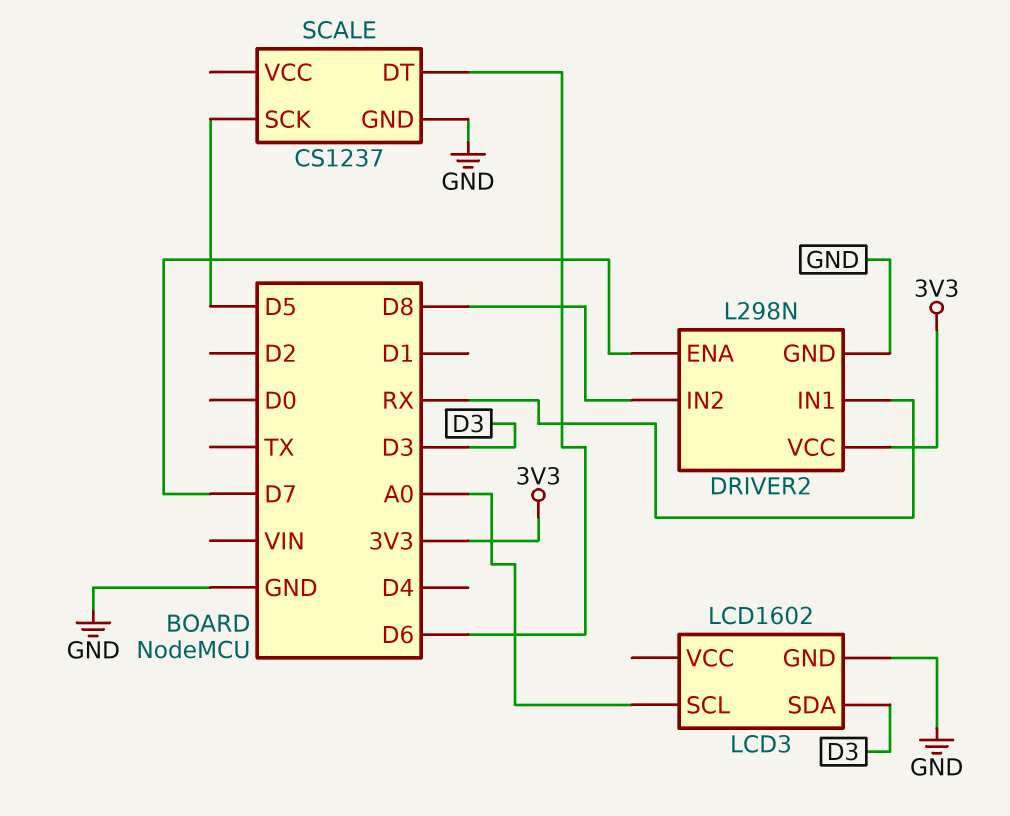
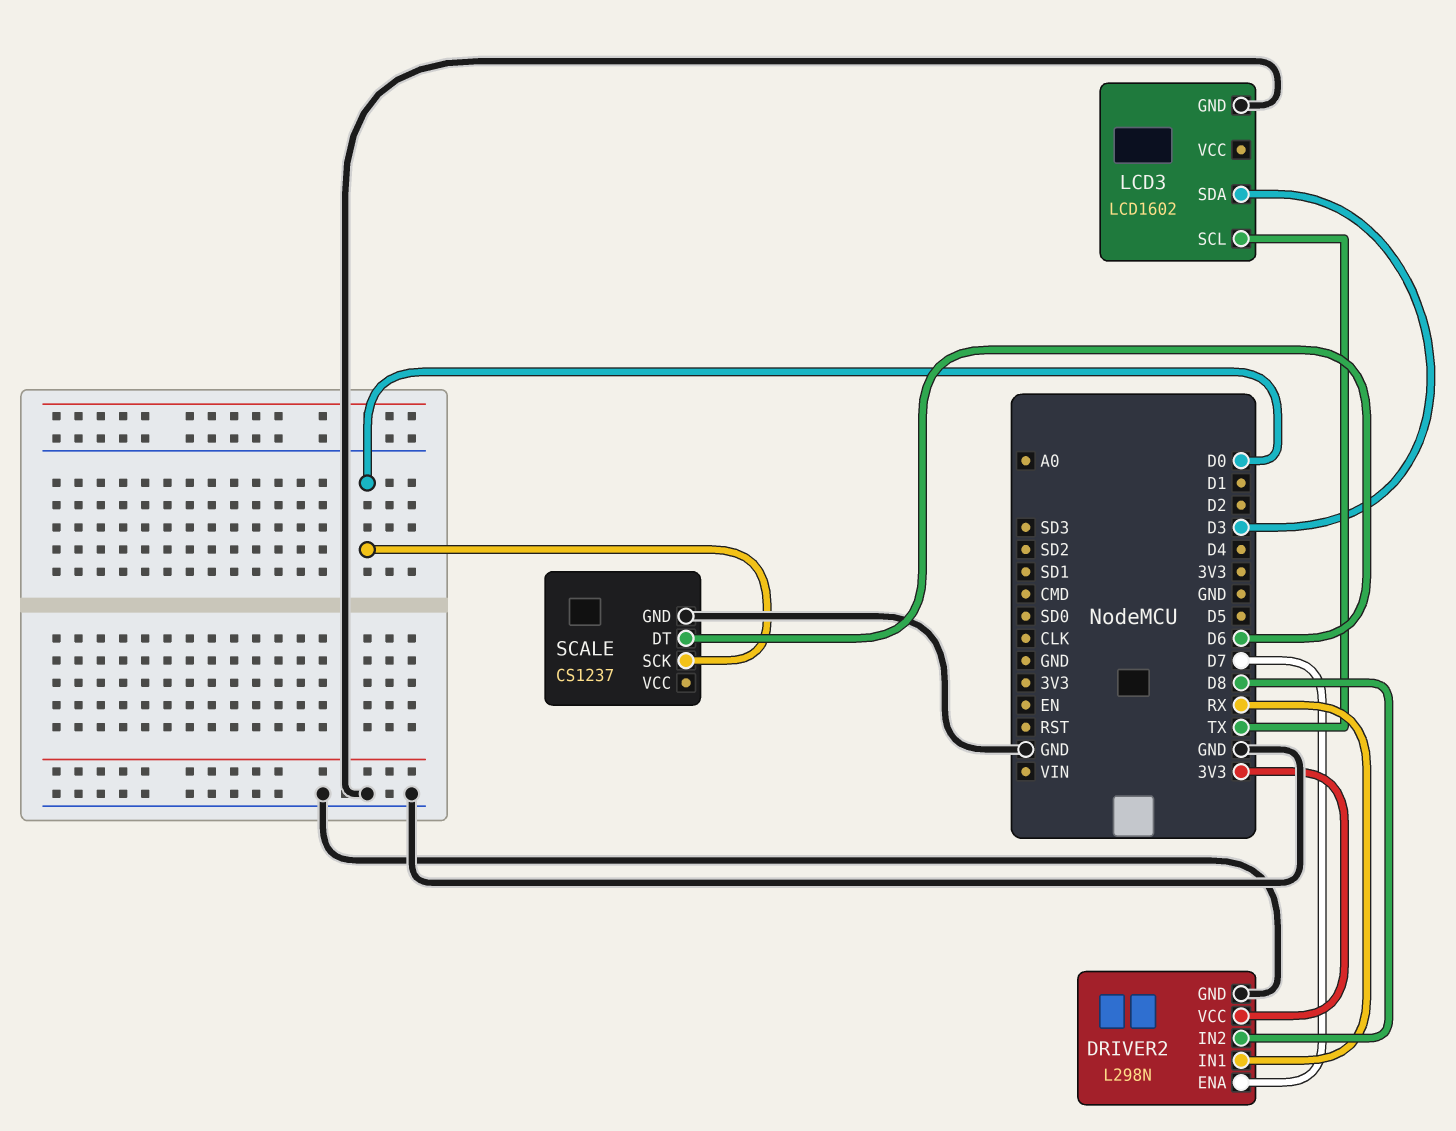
LCD3 pin SCL: A0 -> TX
SCALE pin SCK: D5 -> D0

